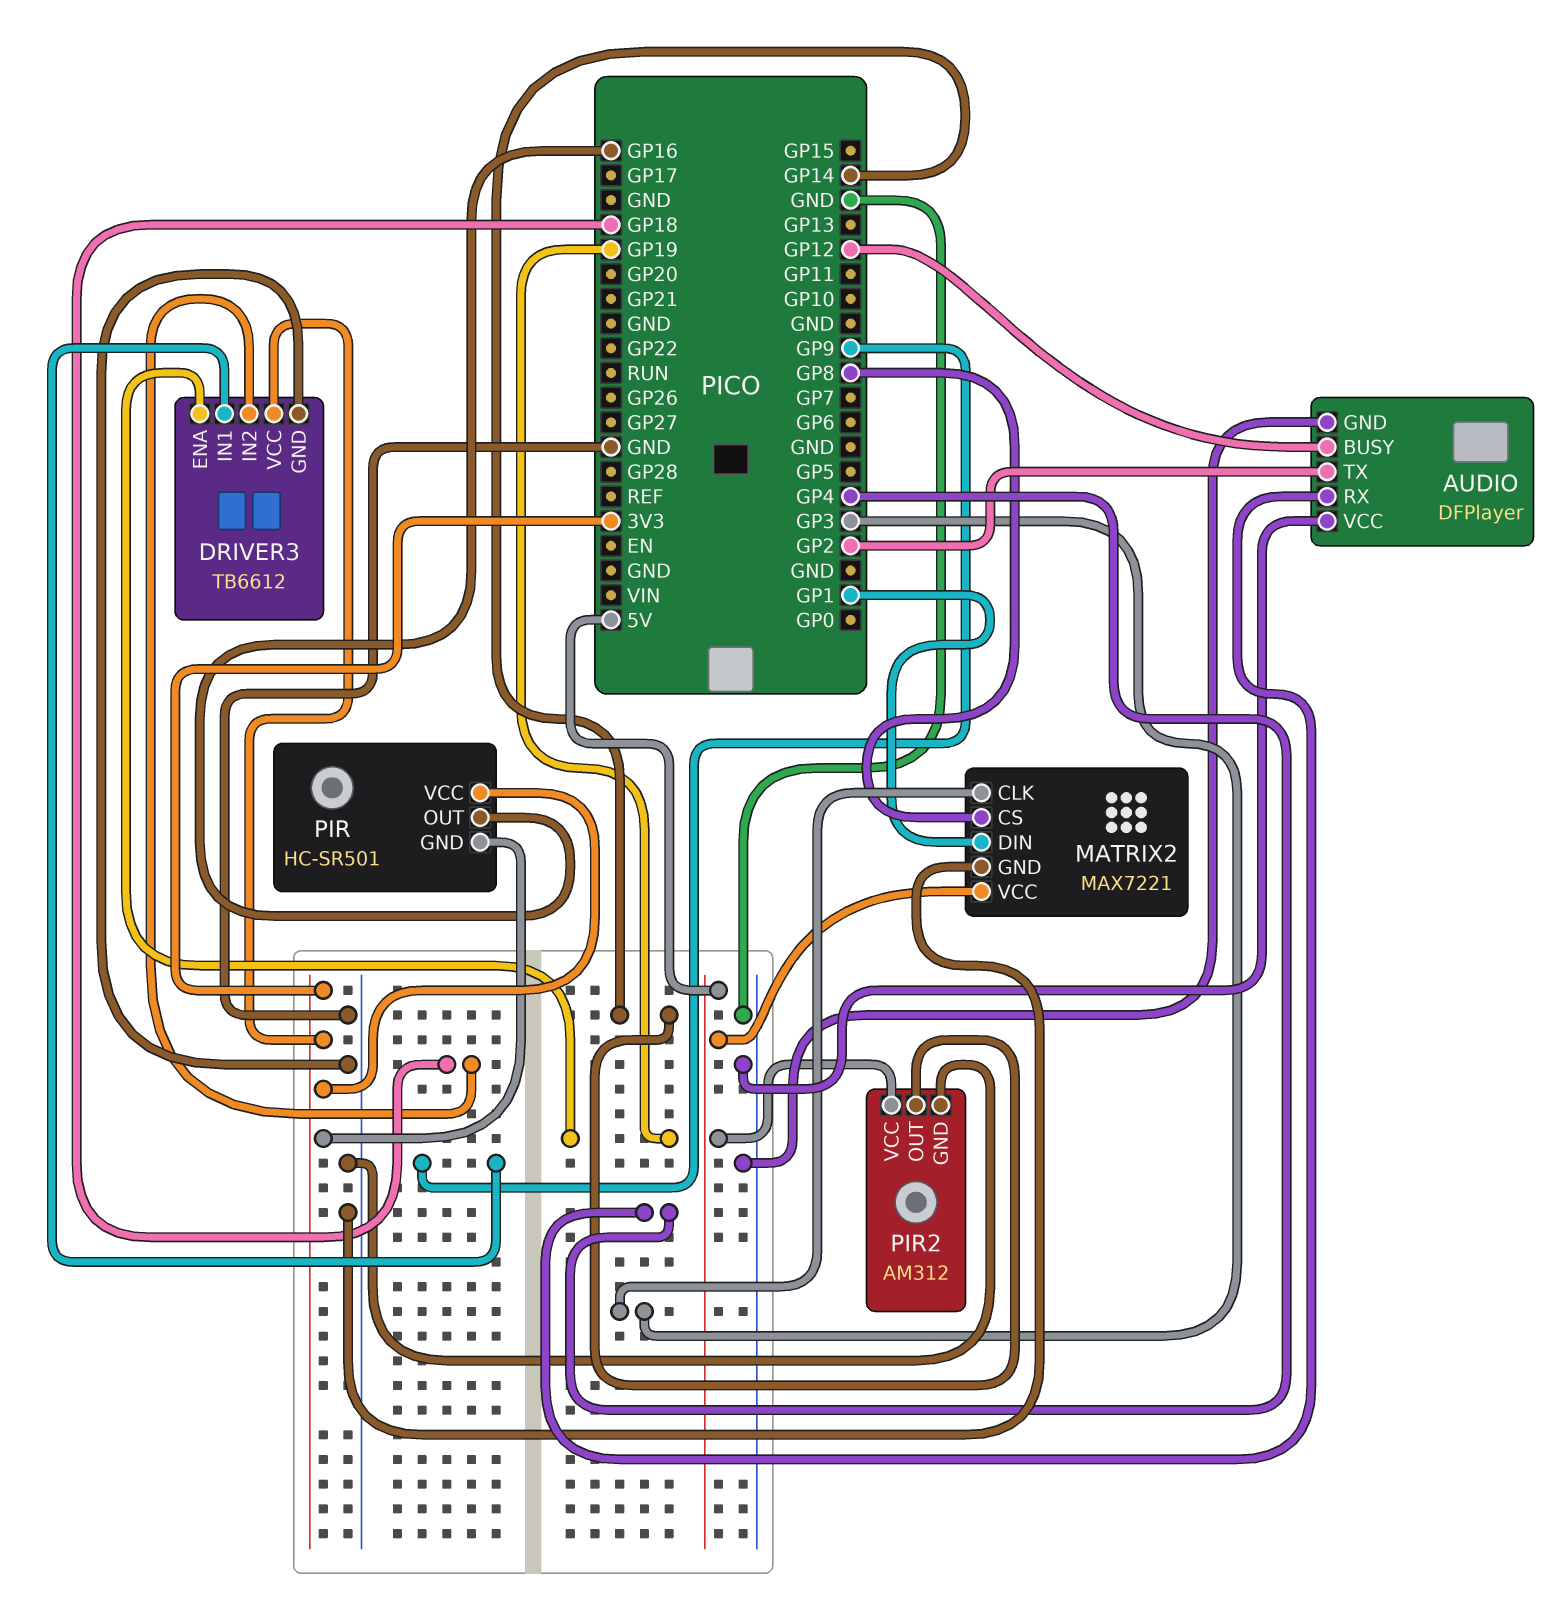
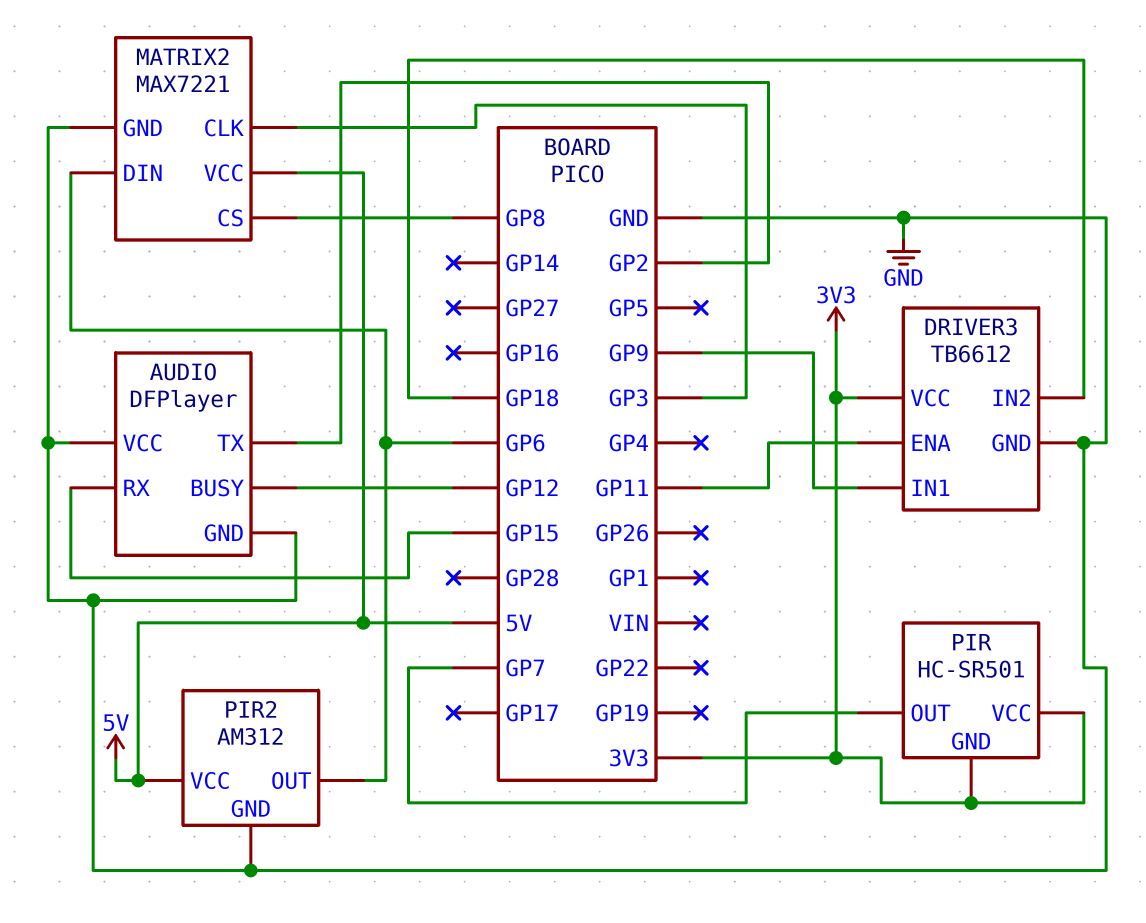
AUDIO pin RX: GP4 -> GP15
DRIVER3 pin ENA: GP19 -> GP11
MATRIX2 pin DIN: GP1 -> GP6
PIR pin OUT: GP16 -> GP7
PIR2 pin OUT: GP14 -> GP6

